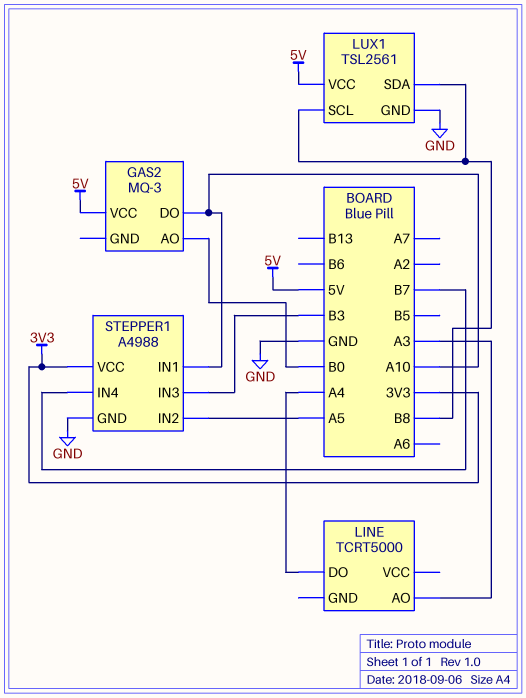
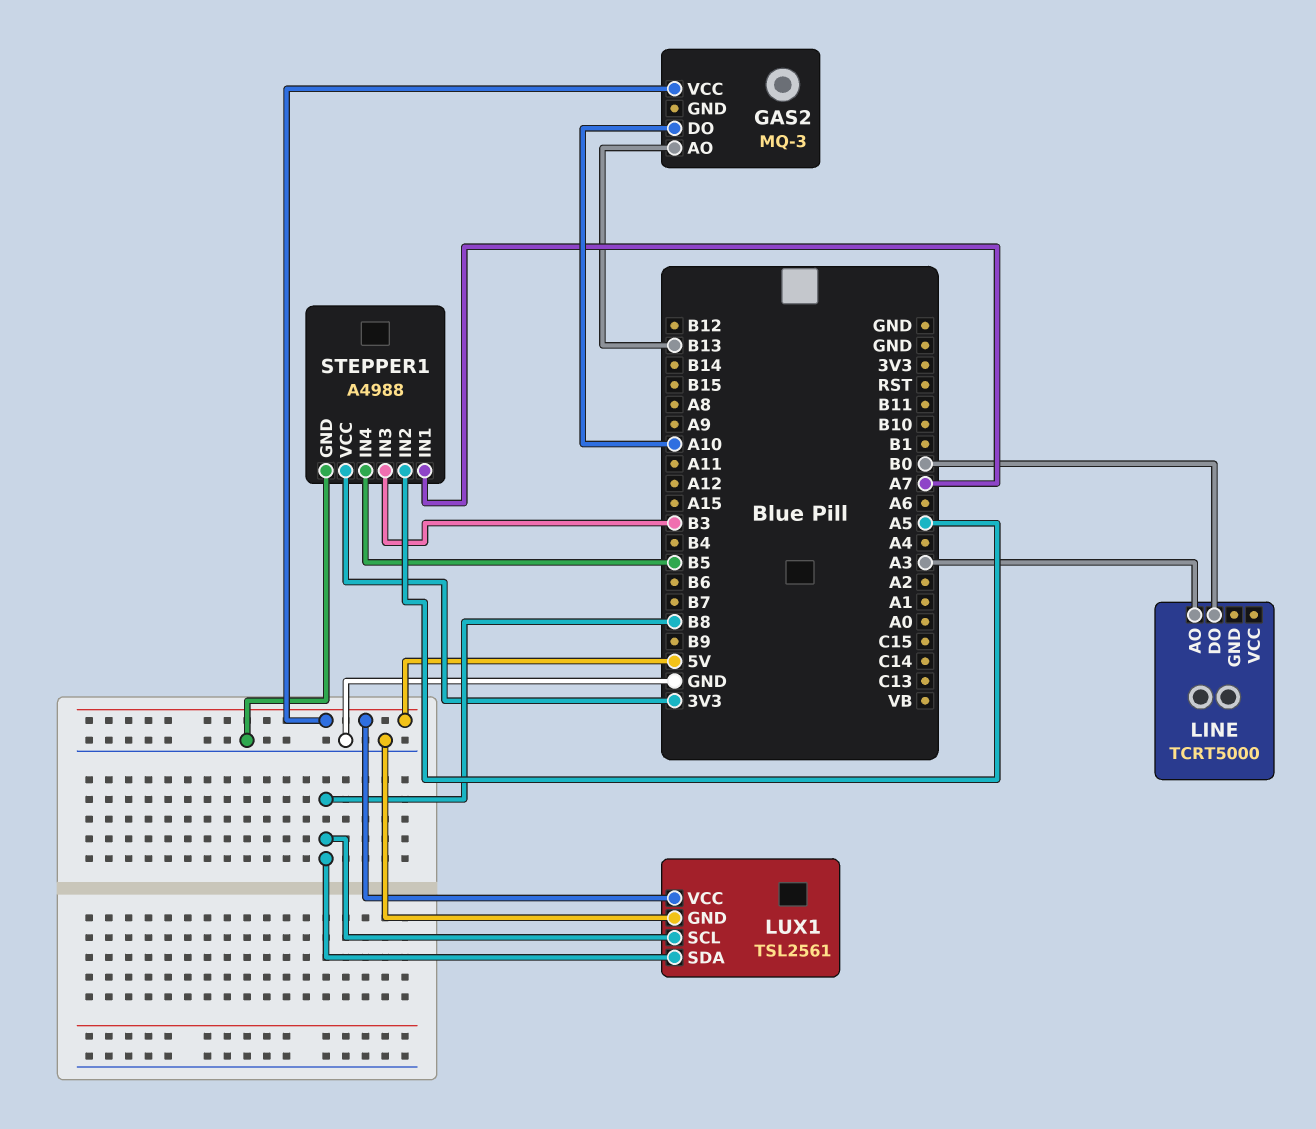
GAS2 pin AO: B0 -> B13
LINE pin DO: A4 -> B0
STEPPER1 pin IN1: A10 -> A7
STEPPER1 pin IN4: B7 -> B5

